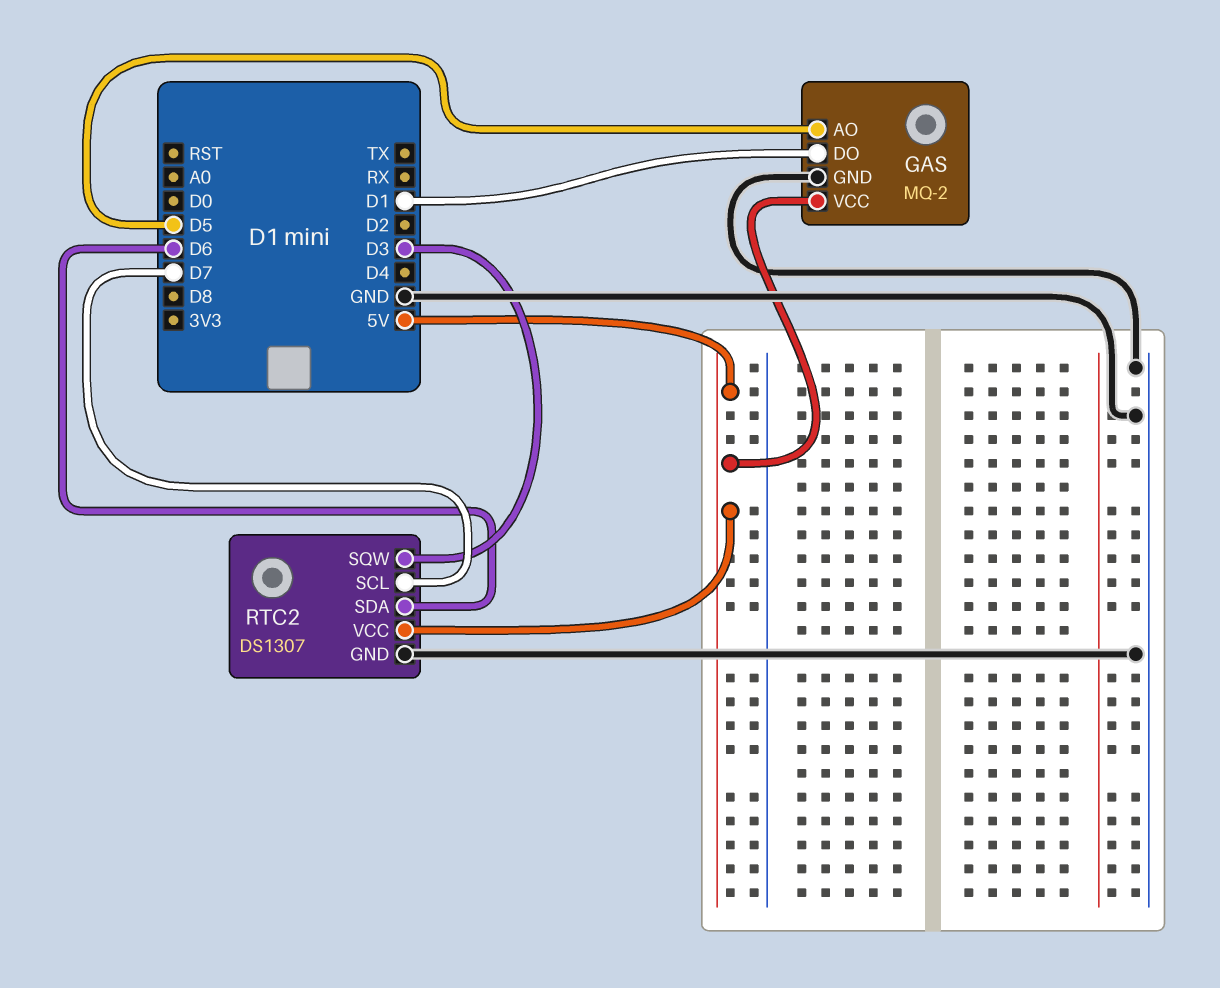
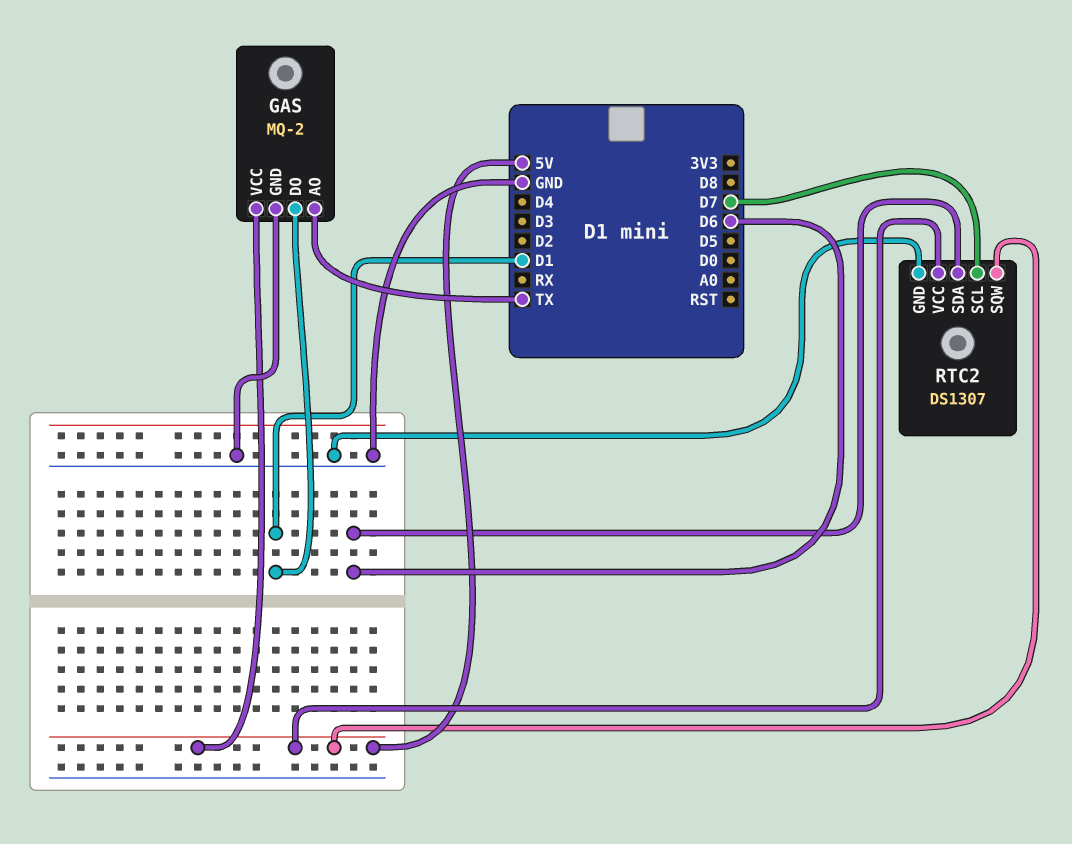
GAS pin AO: D5 -> TX
RTC2 pin SQW: D3 -> 5V

